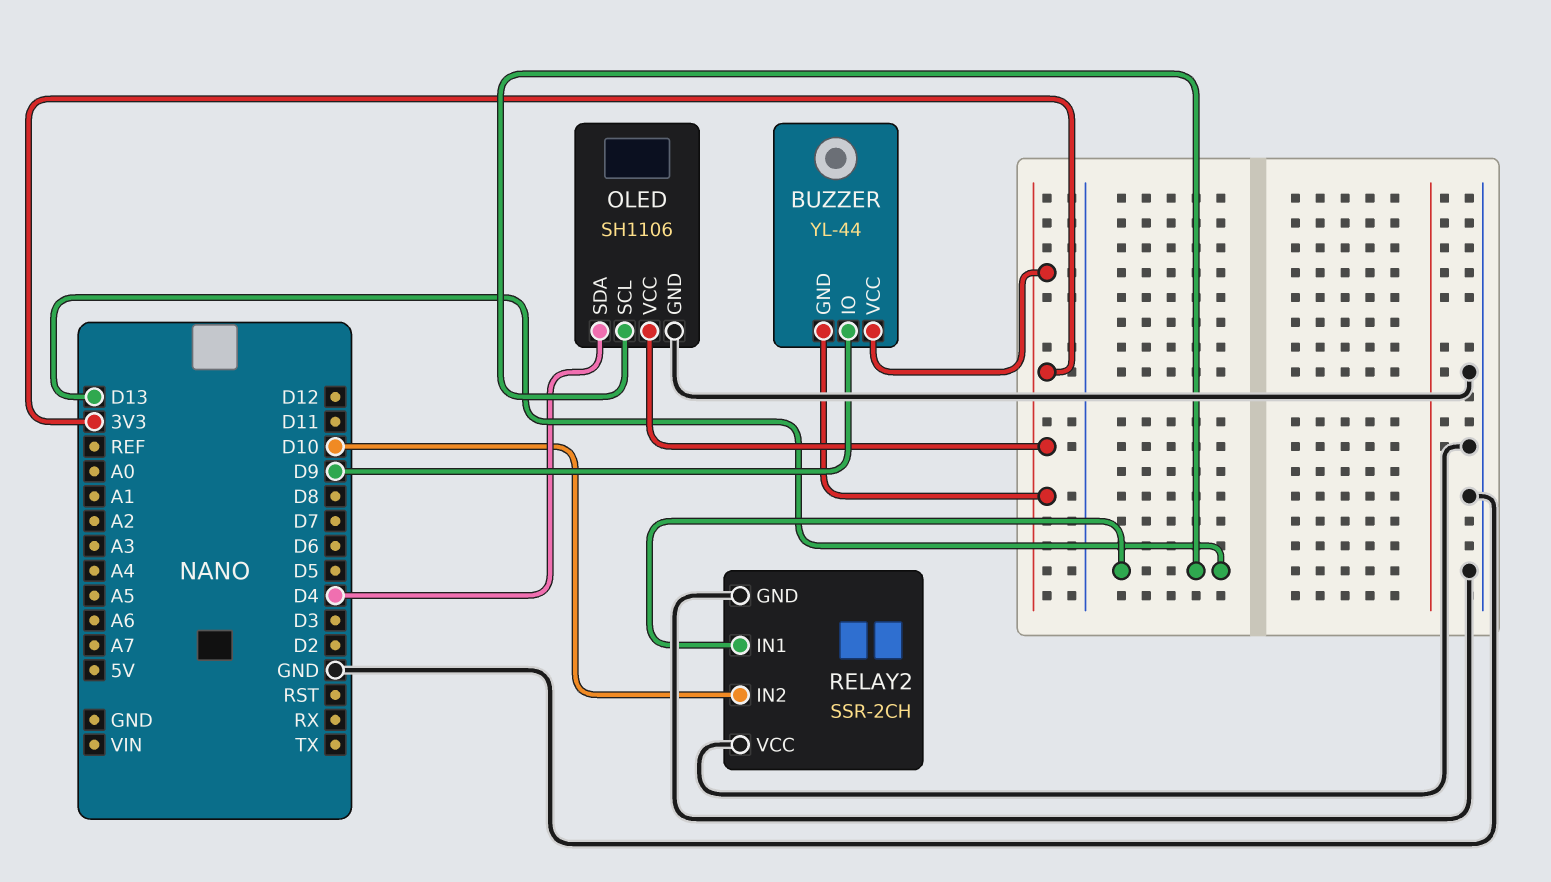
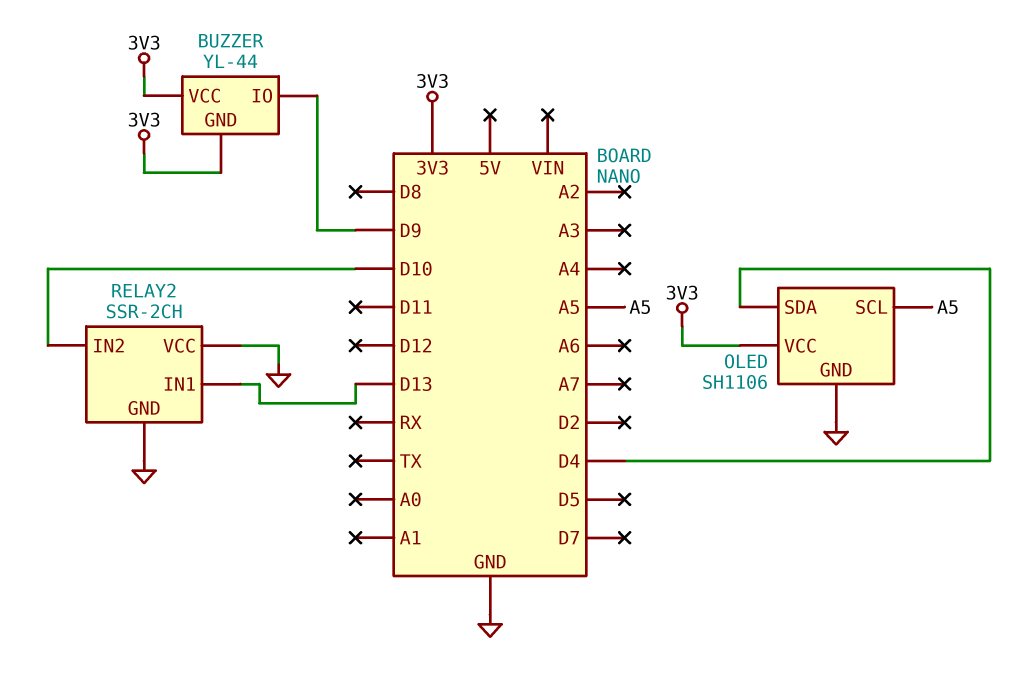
OLED pin SCL: D13 -> A5

